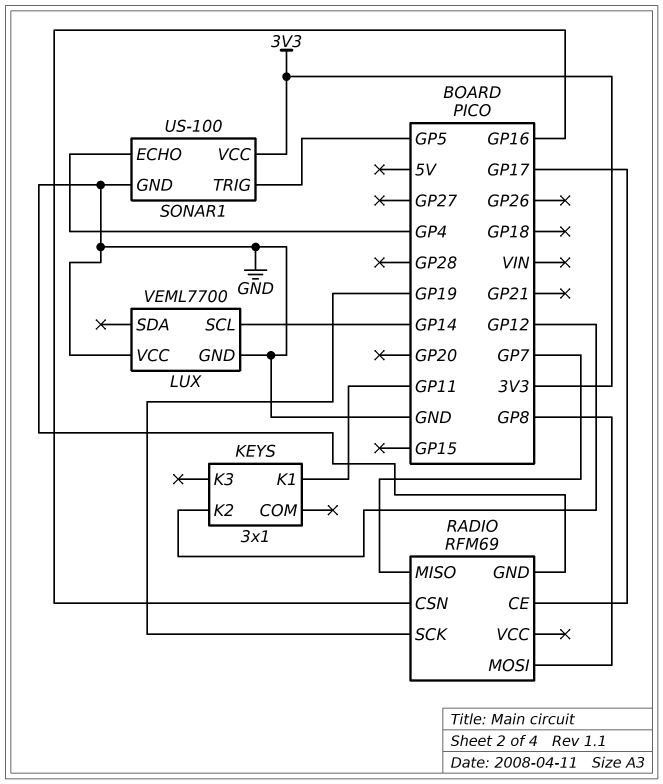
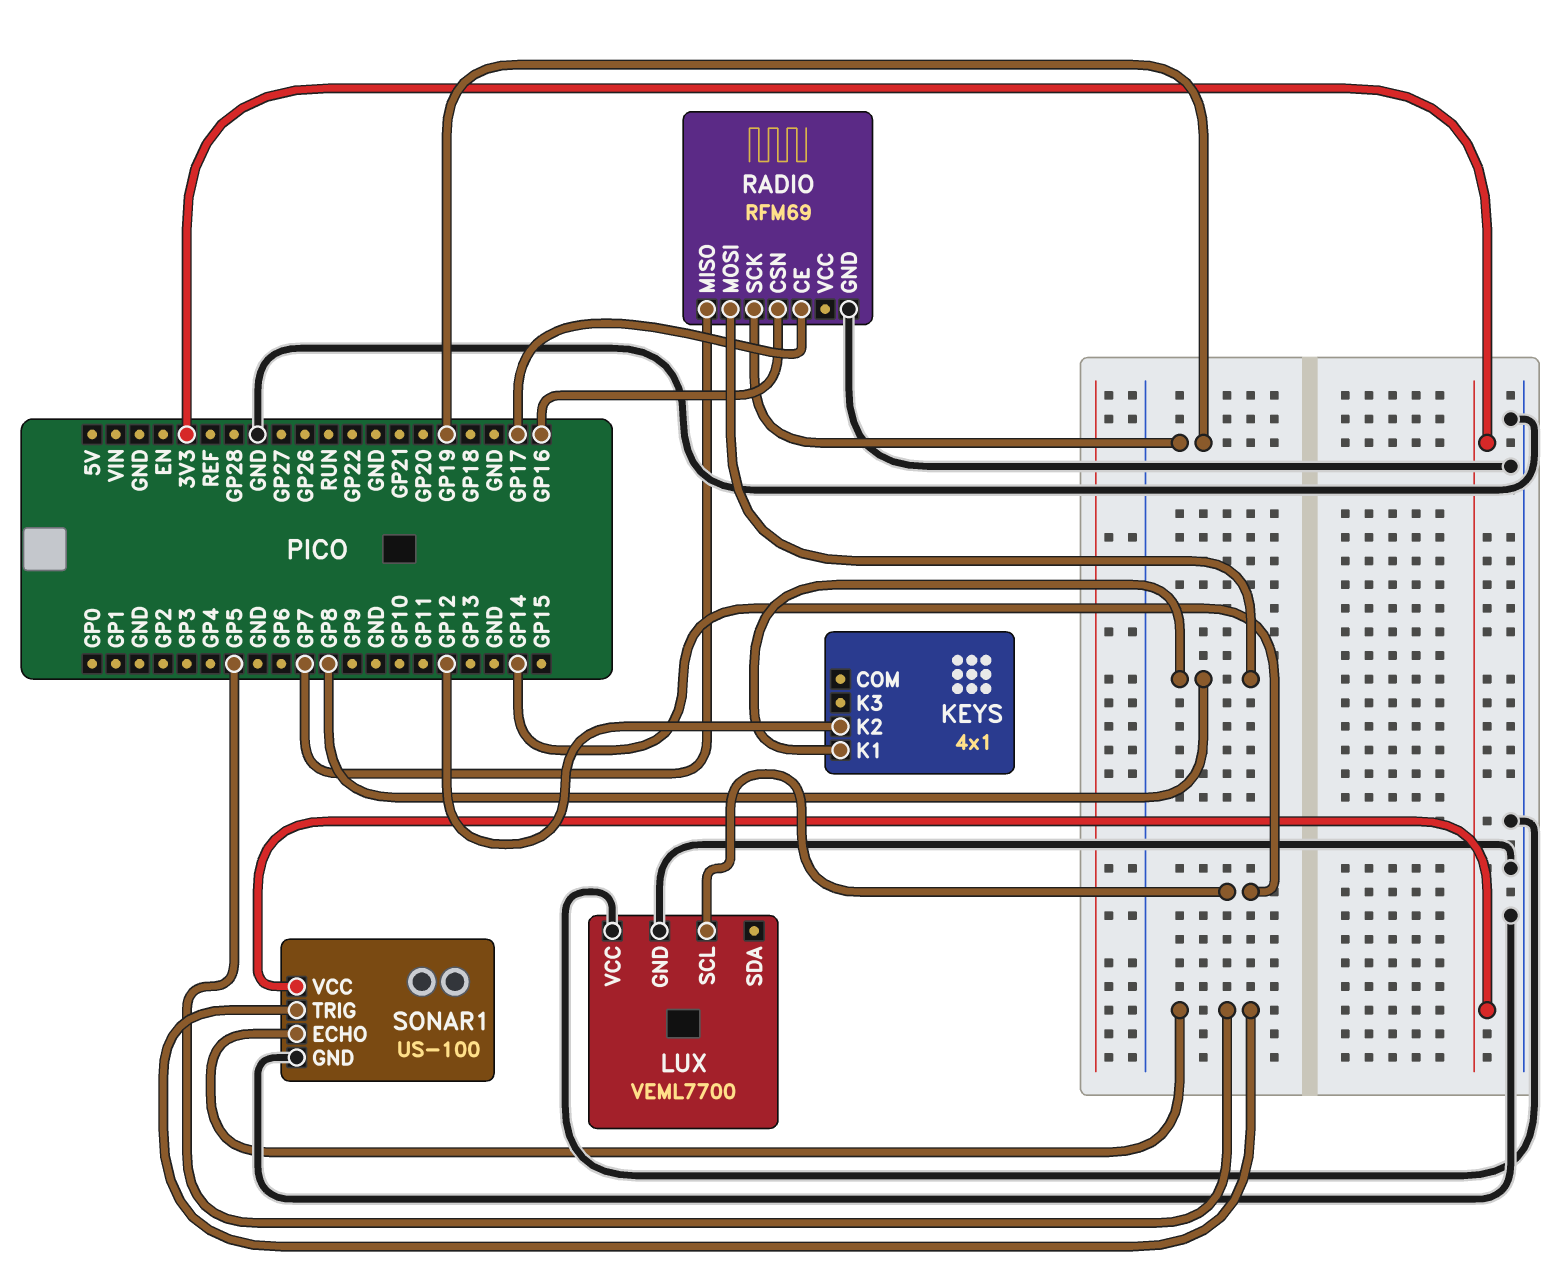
KEYS: 3x1 -> 4x1
KEYS pin K1: GP11 -> GP8
SONAR1 pin ECHO: GP4 -> GP5

